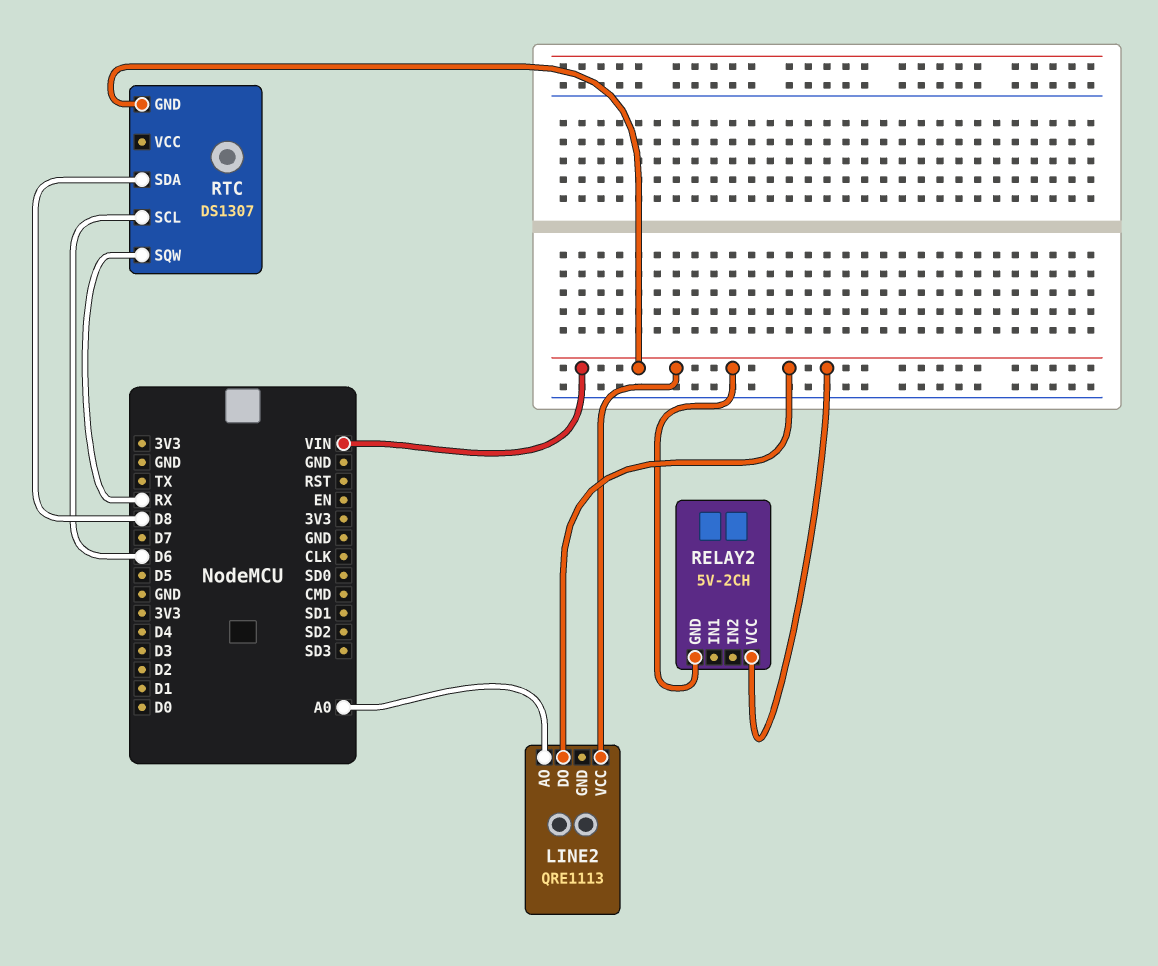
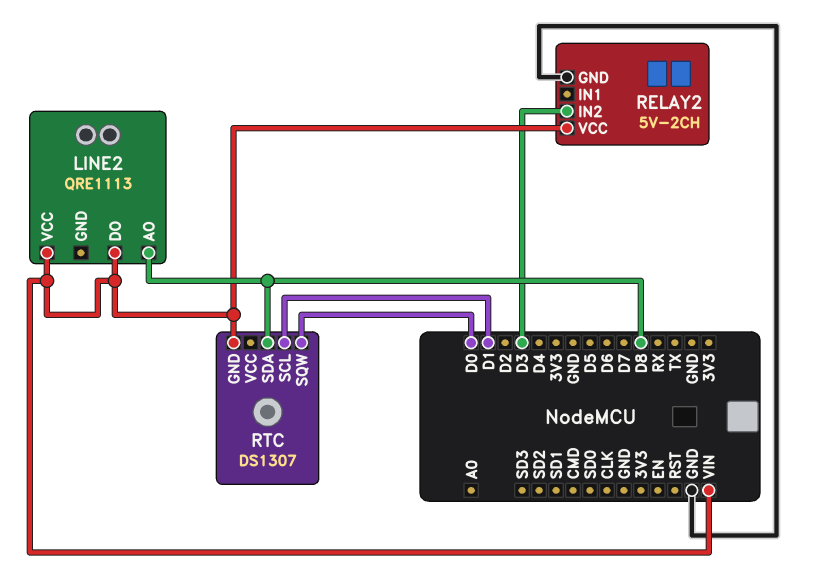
LINE2 pin AO: A0 -> D8
RELAY2 pin GND: VIN -> GND
RELAY2 pin IN2: none -> D3
RTC pin SCL: D6 -> D1
RTC pin SQW: RX -> D0

